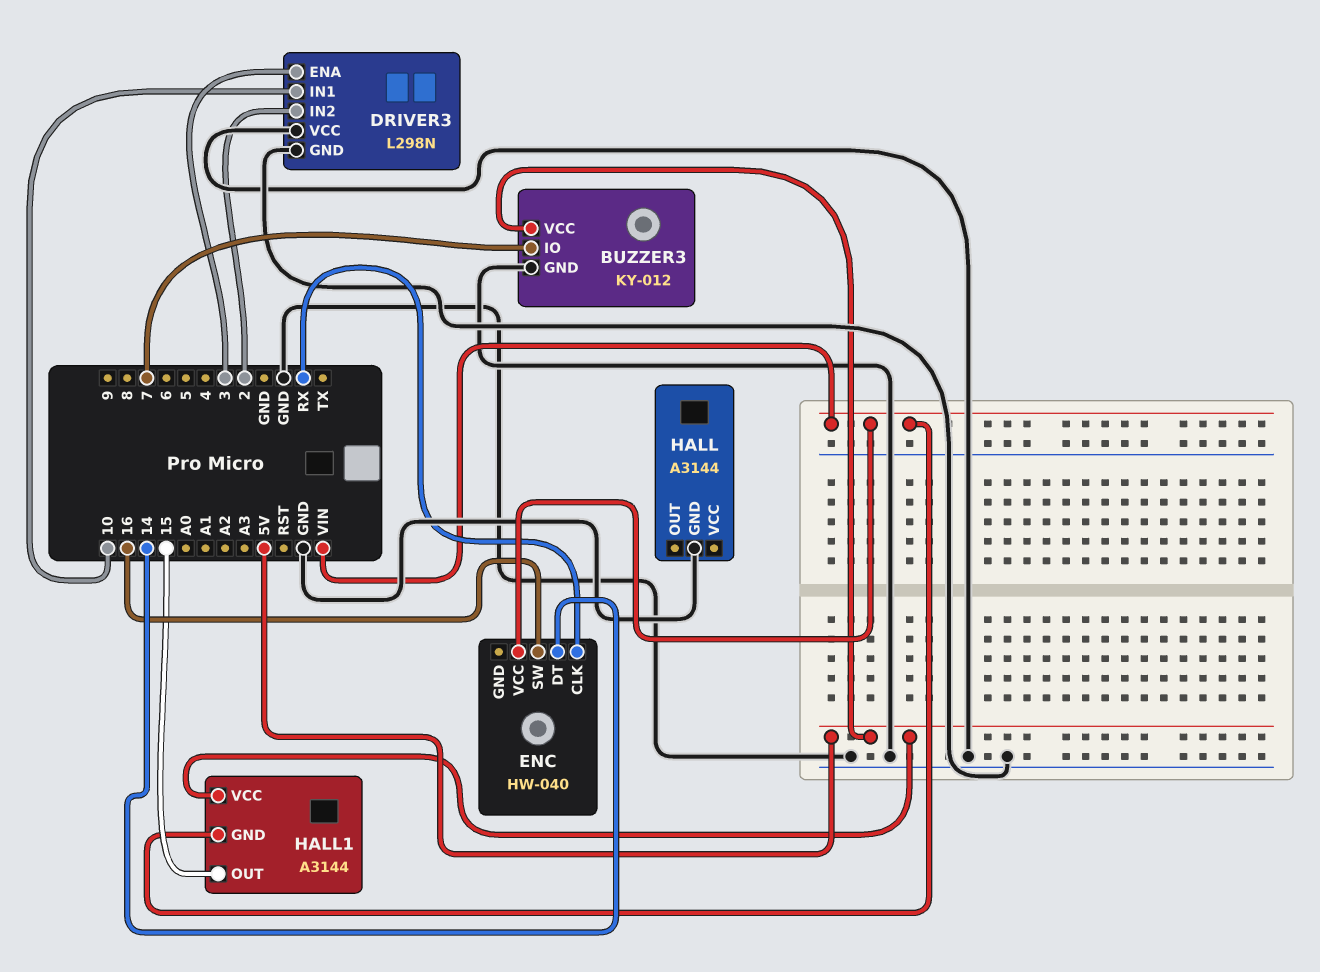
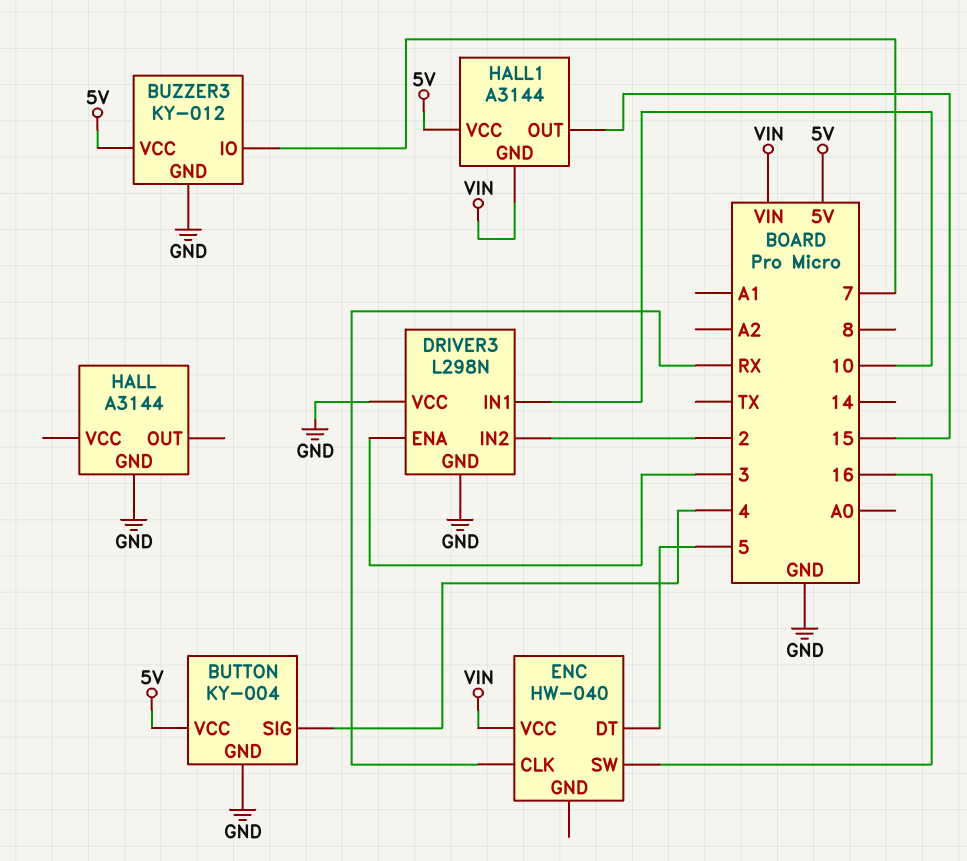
BUTTON: none -> KY-004
BUTTON pin GND: none -> GND
BUTTON pin SIG: none -> 4
BUTTON pin VCC: none -> 5V
ENC pin DT: 14 -> 5

